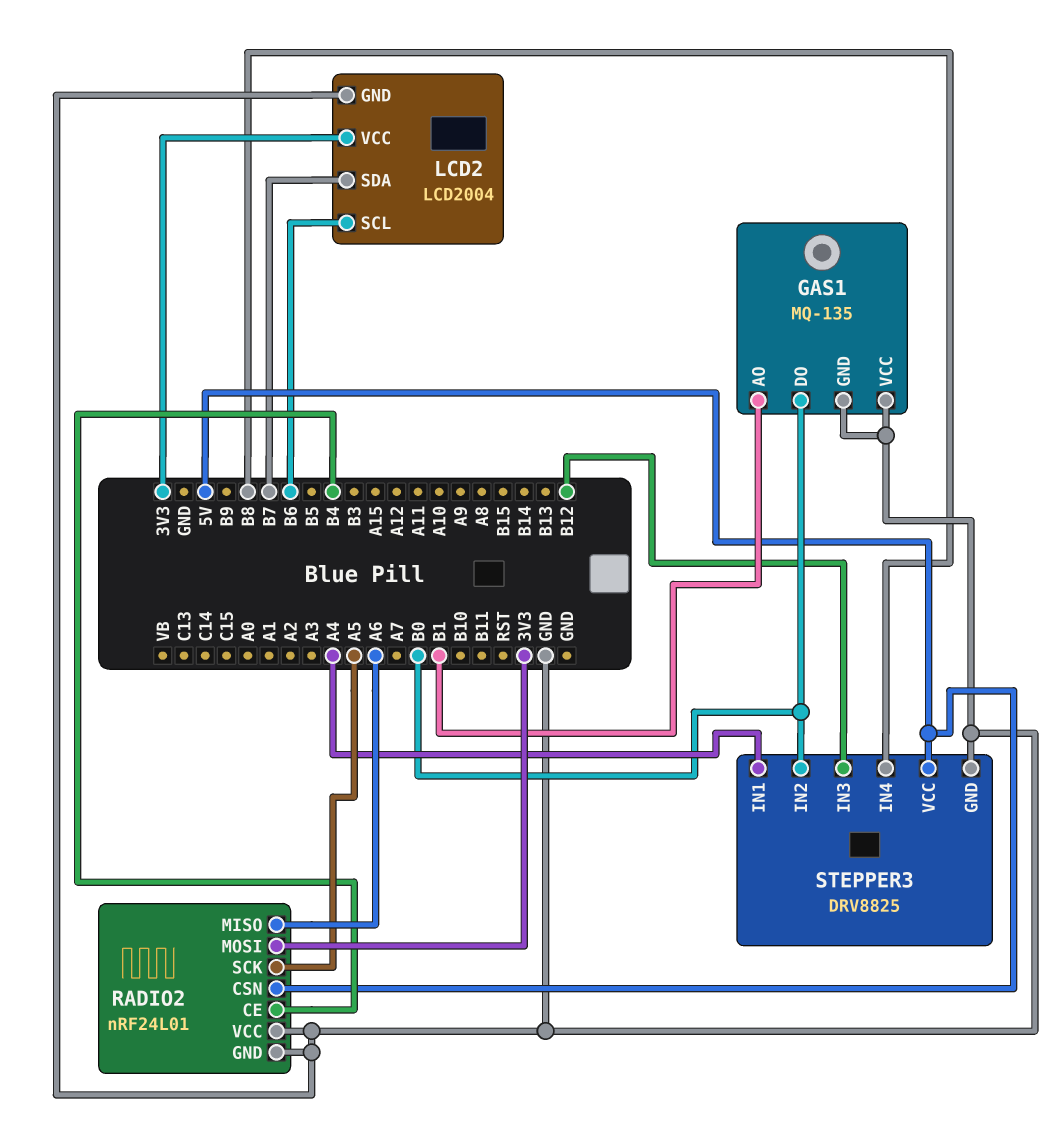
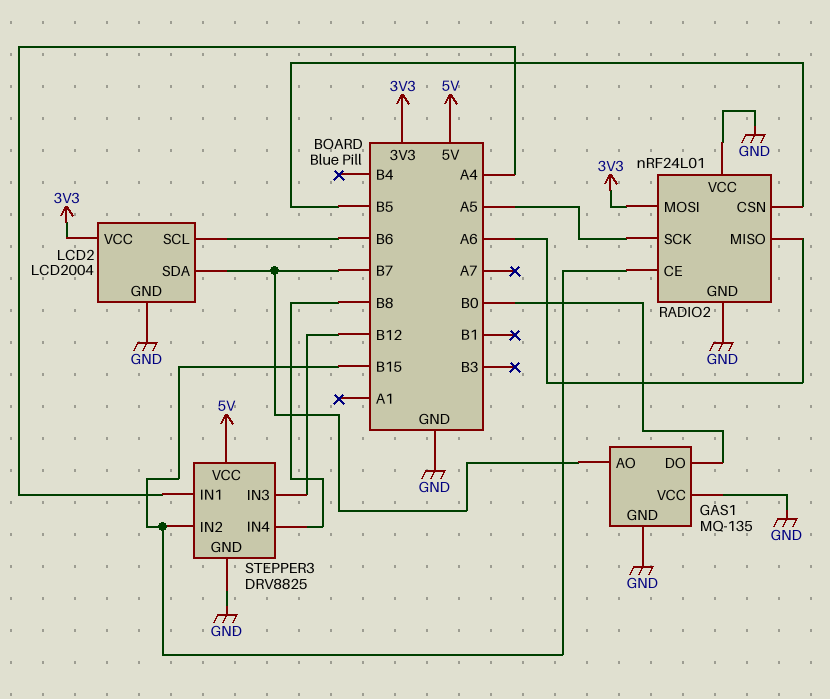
GAS1 pin AO: B1 -> B7
RADIO2 pin CE: B4 -> B15
RADIO2 pin CSN: 5V -> B5
STEPPER3 pin IN2: B0 -> B15

